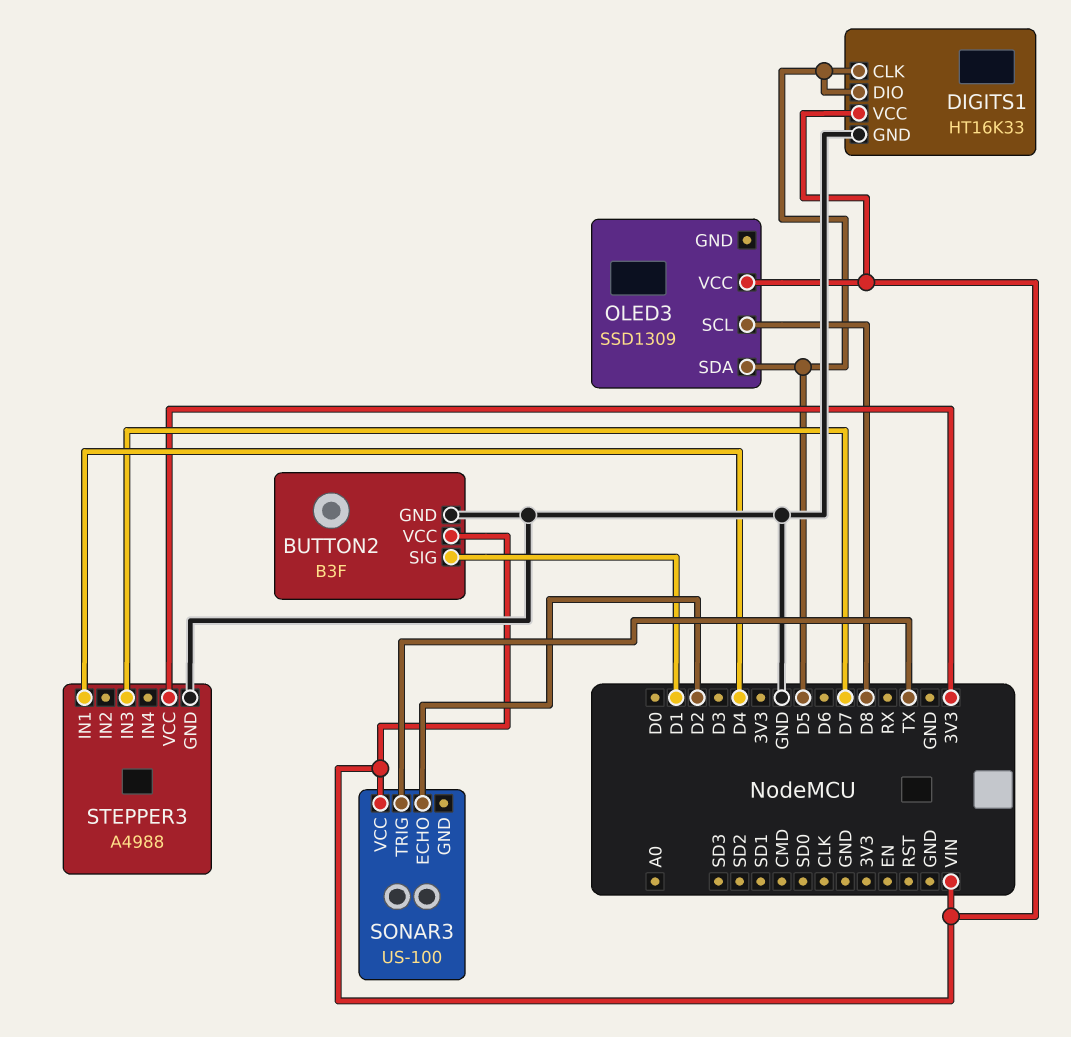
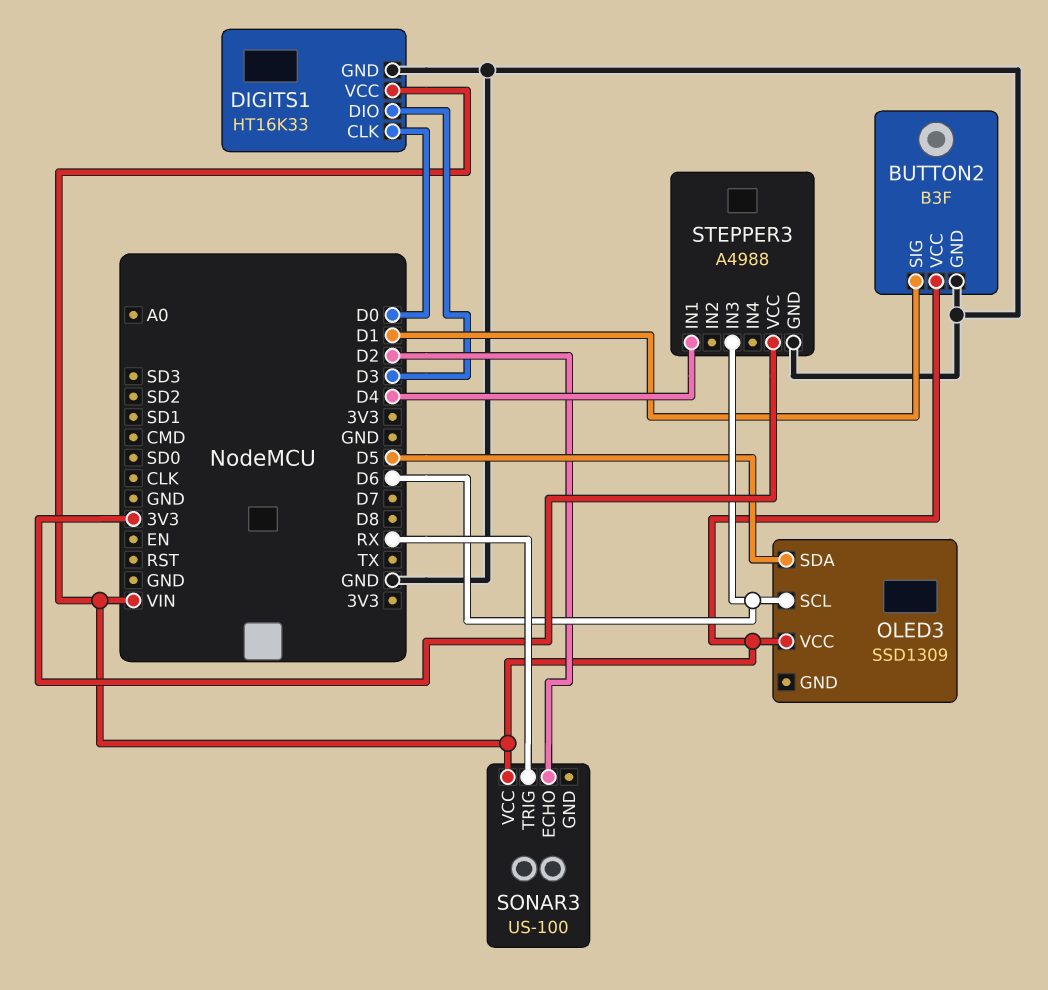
DIGITS1 pin CLK: D5 -> D0
DIGITS1 pin DIO: D5 -> D3
OLED3 pin SCL: D8 -> D6
SONAR3 pin TRIG: TX -> RX
STEPPER3 pin IN3: D7 -> D6

